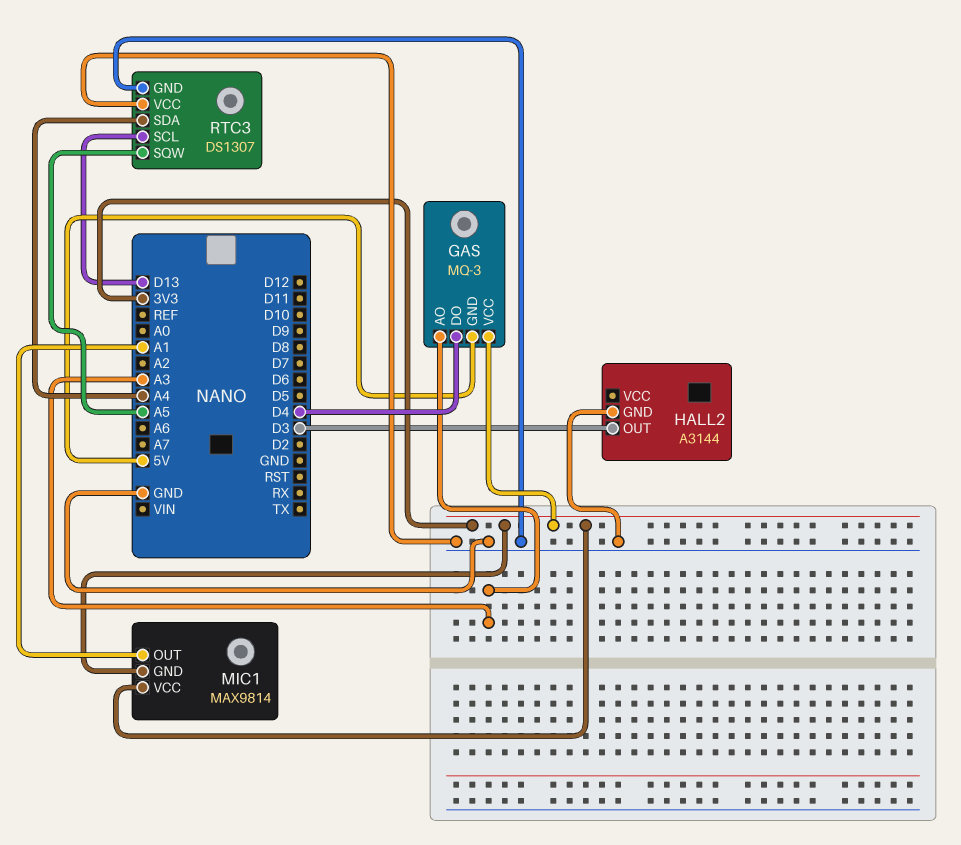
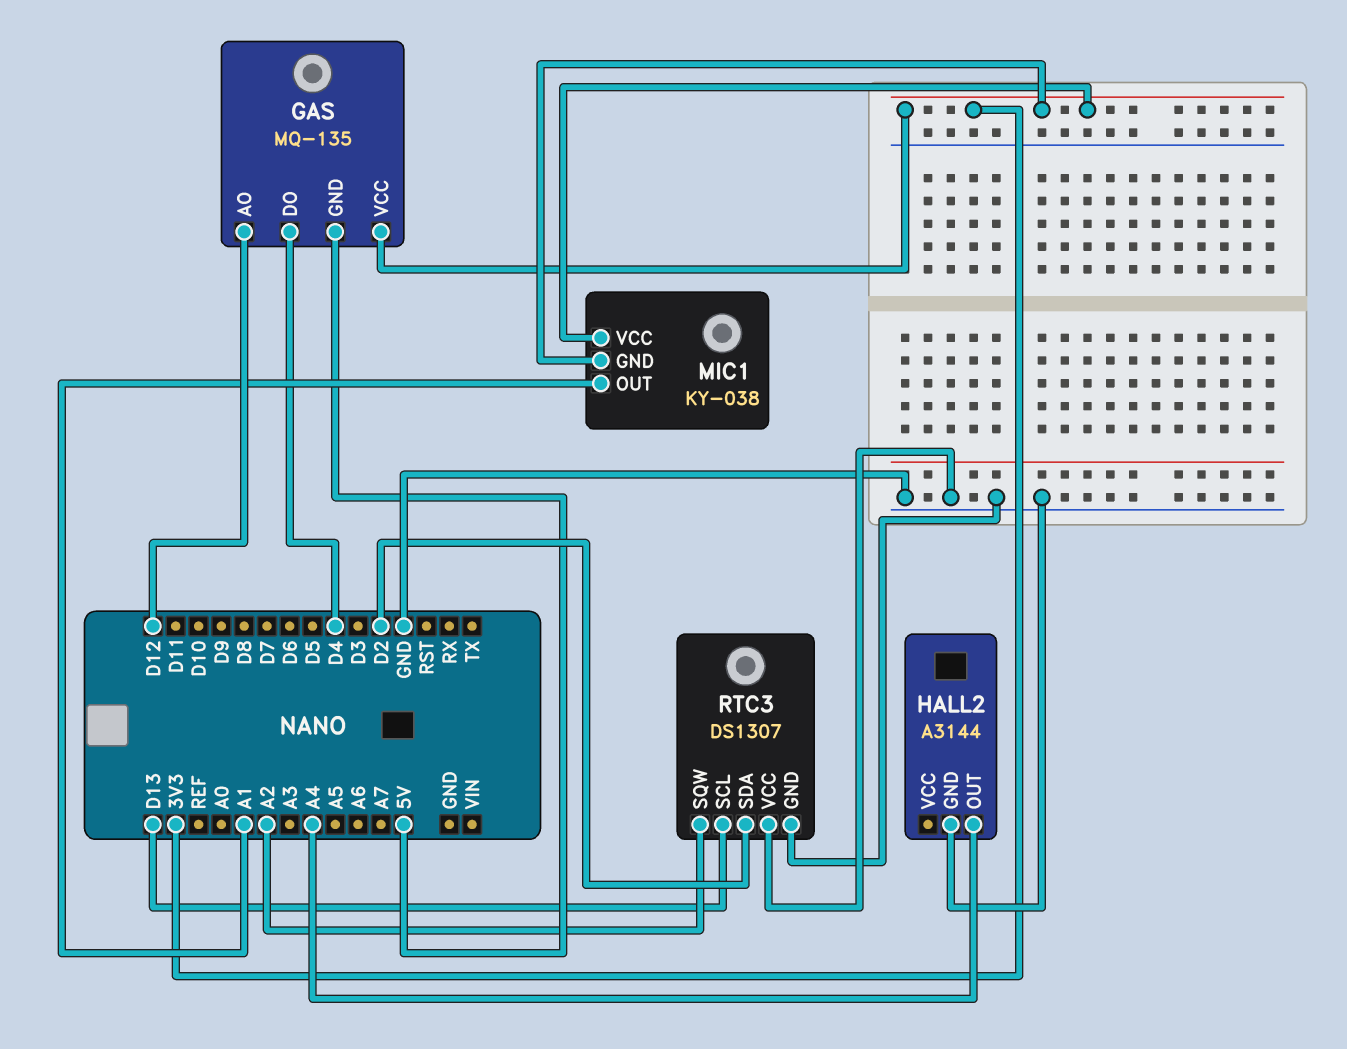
GAS: MQ-3 -> MQ-135
GAS pin AO: A3 -> D12
HALL2 pin OUT: D3 -> A4
MIC1: MAX9814 -> KY-038
RTC3 pin SDA: A4 -> D2
RTC3 pin SQW: A5 -> A2

